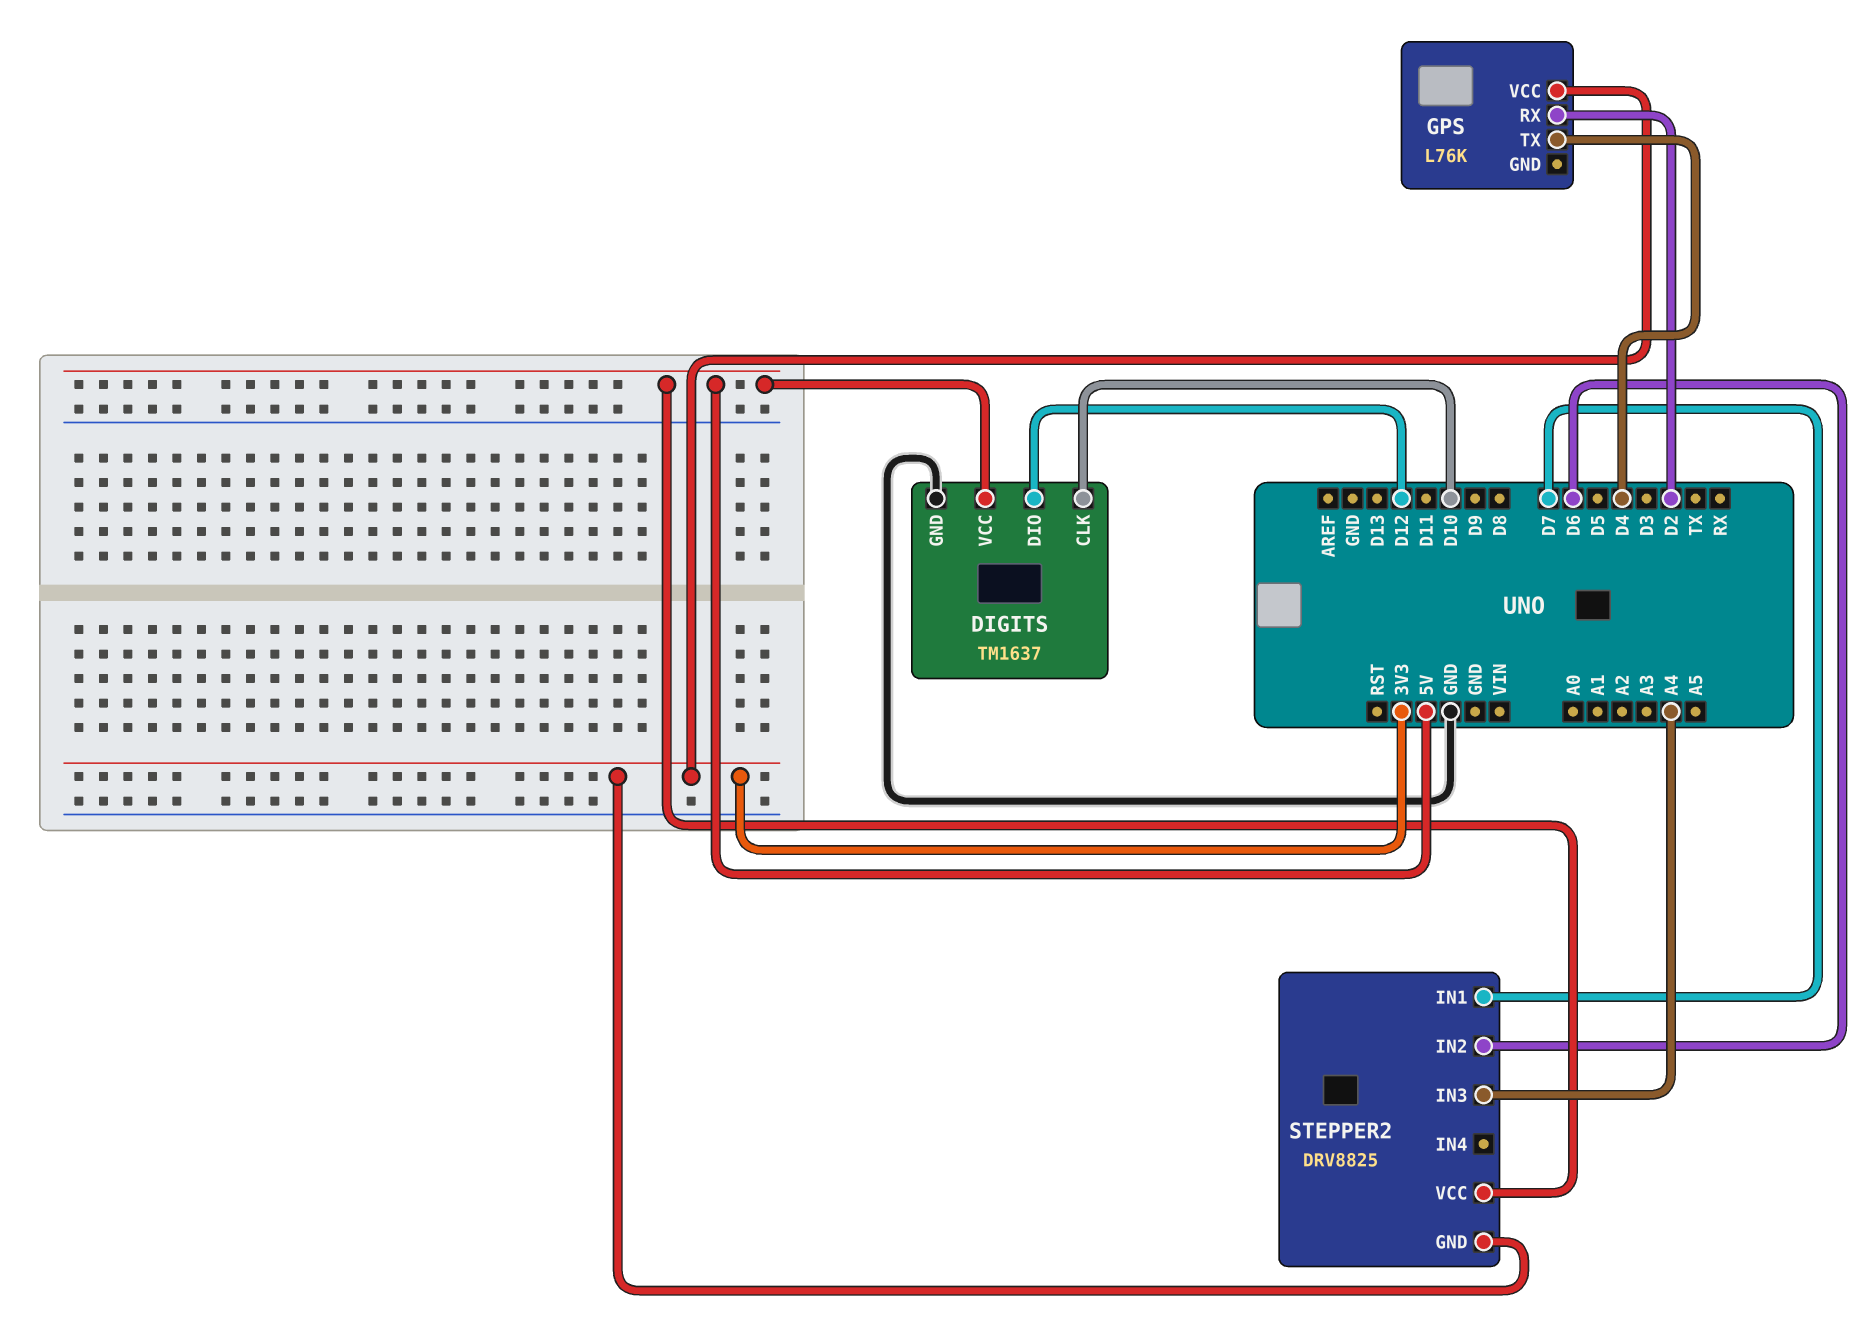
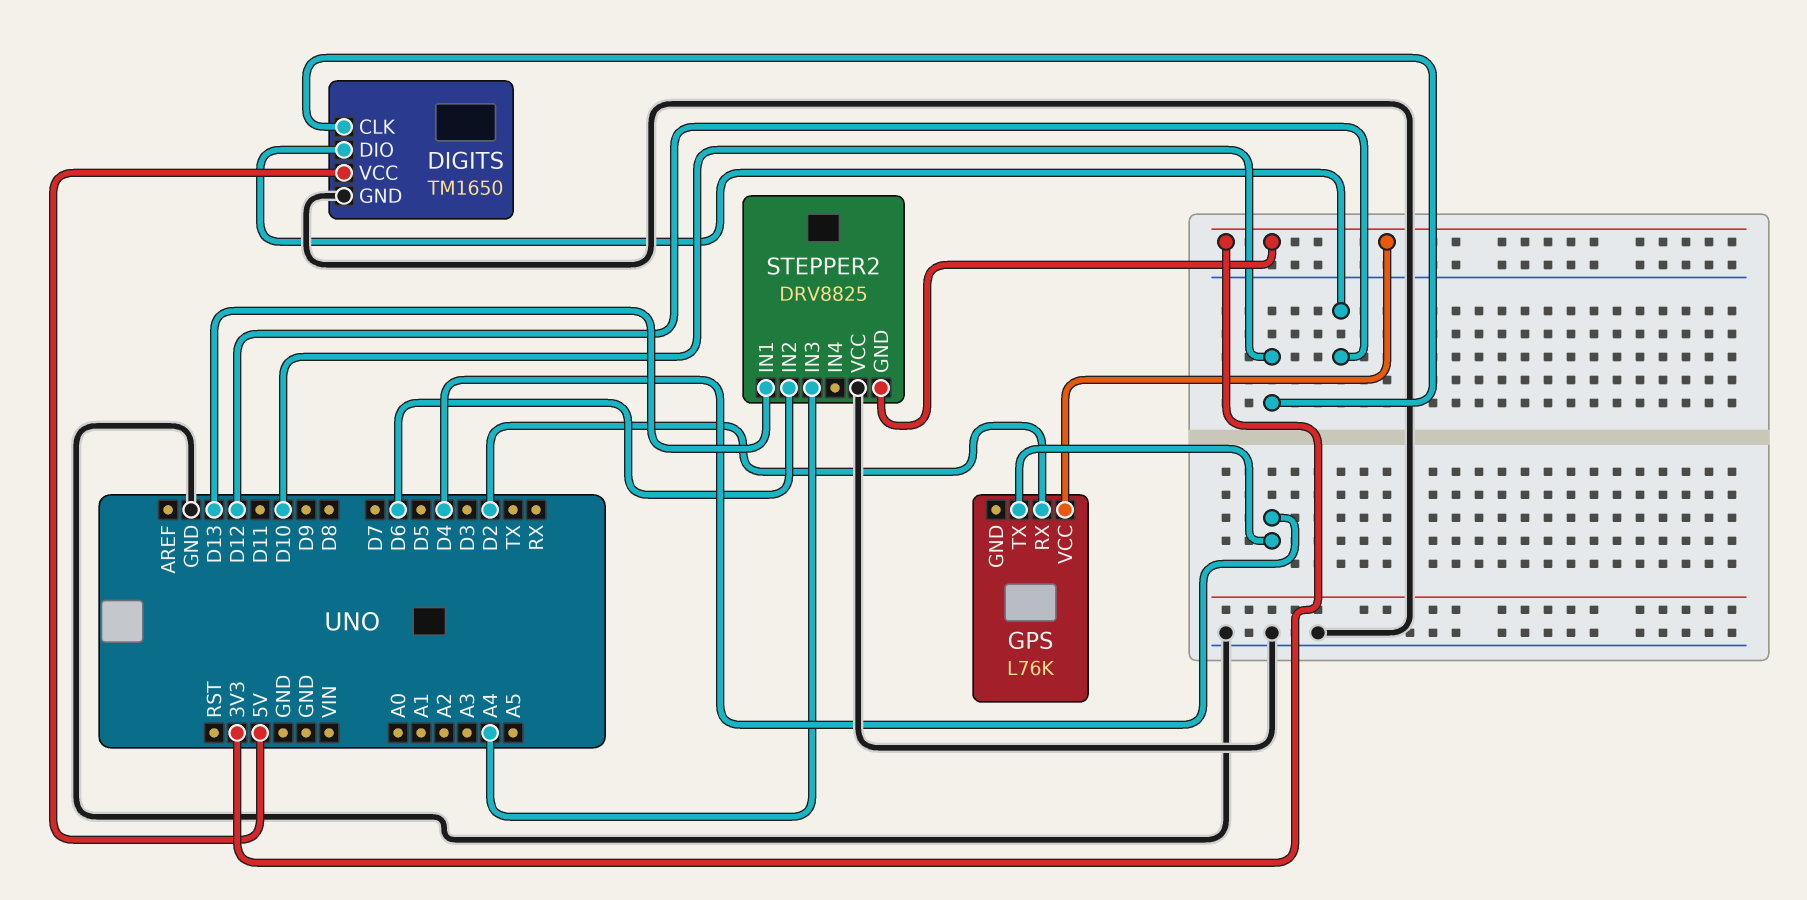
DIGITS: TM1637 -> TM1650
STEPPER2 pin IN1: D7 -> D13
STEPPER2 pin VCC: 5V -> GND

